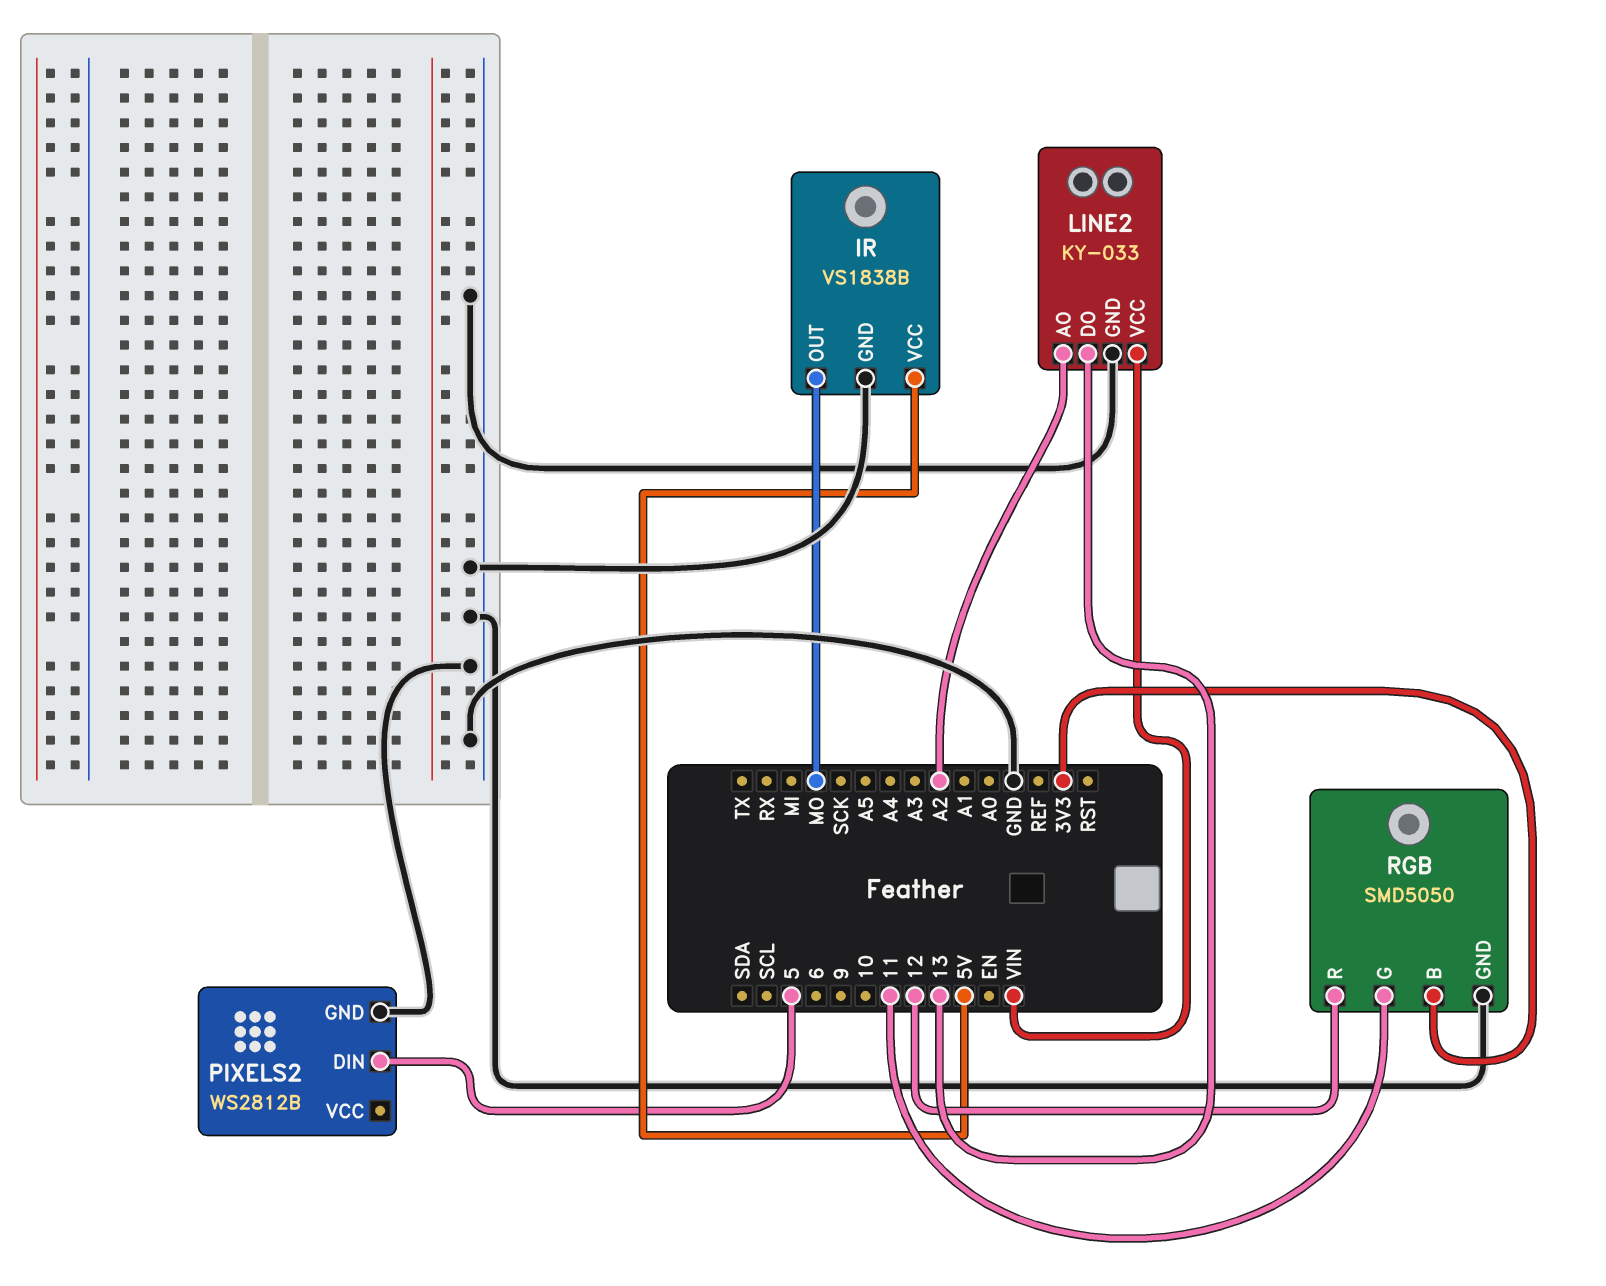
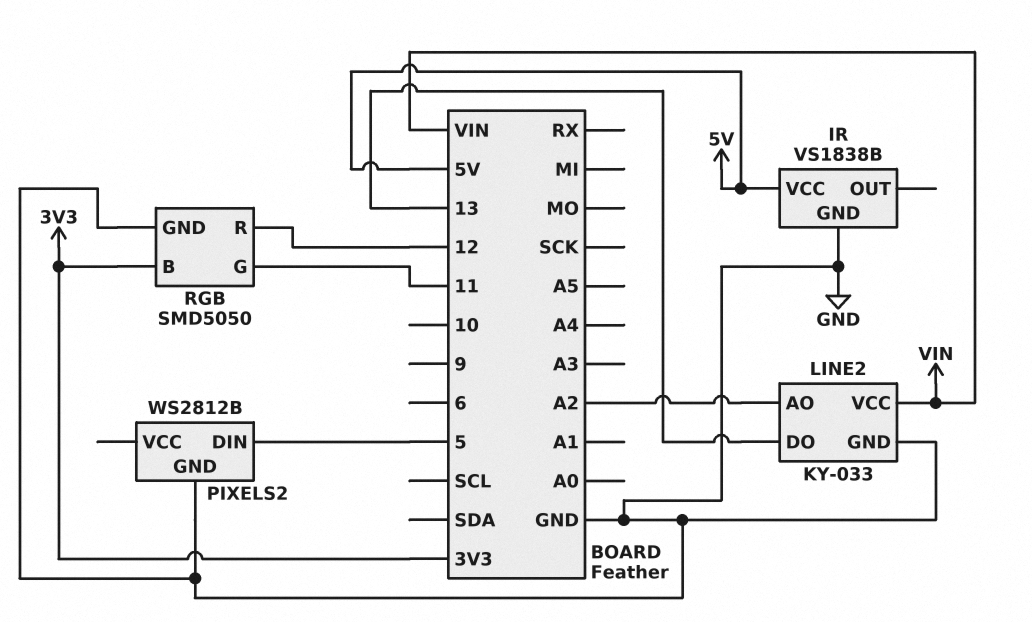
IR pin OUT: MO -> none

